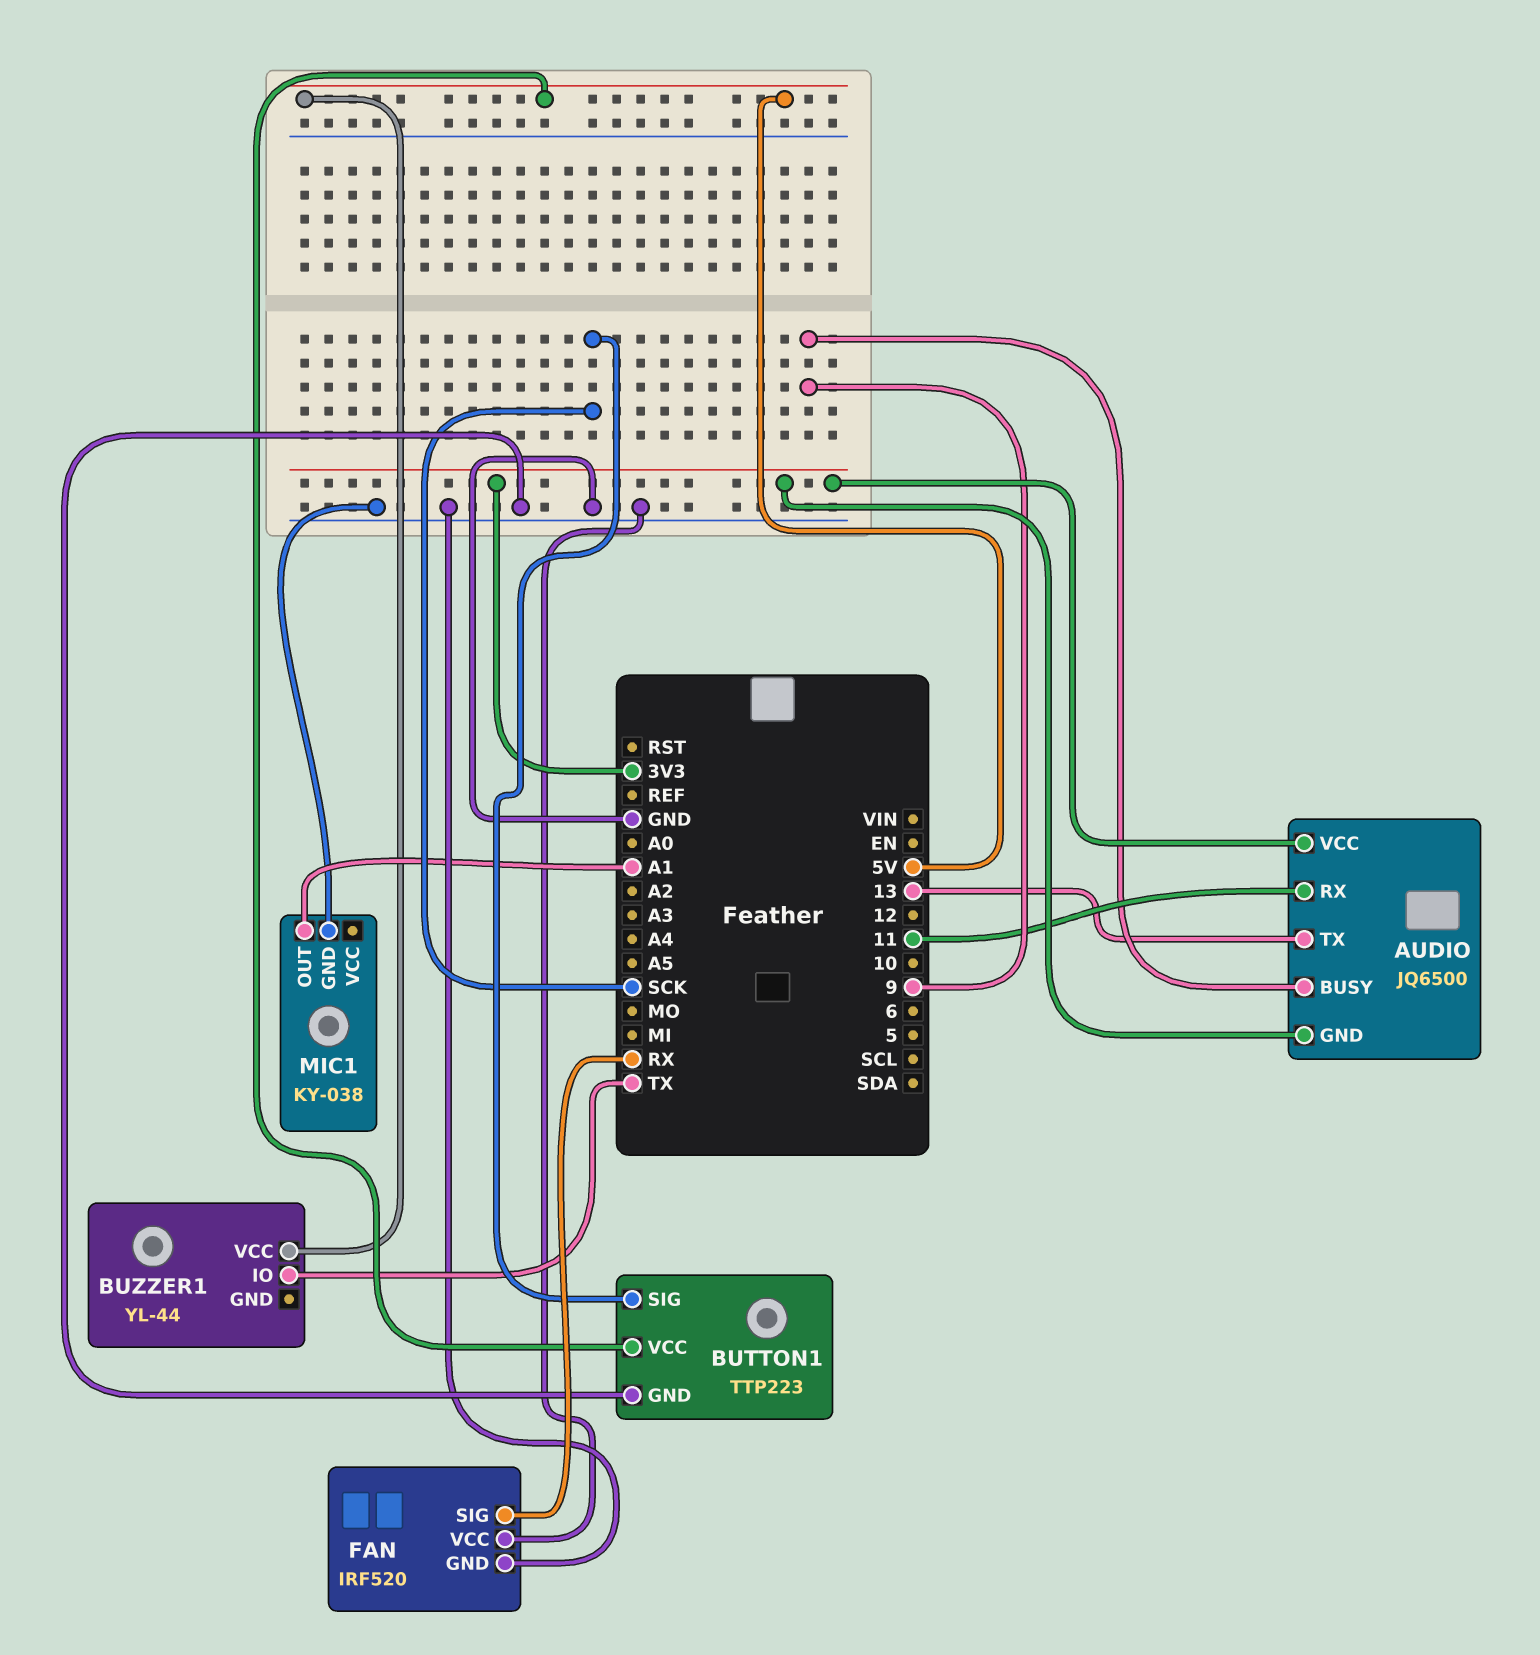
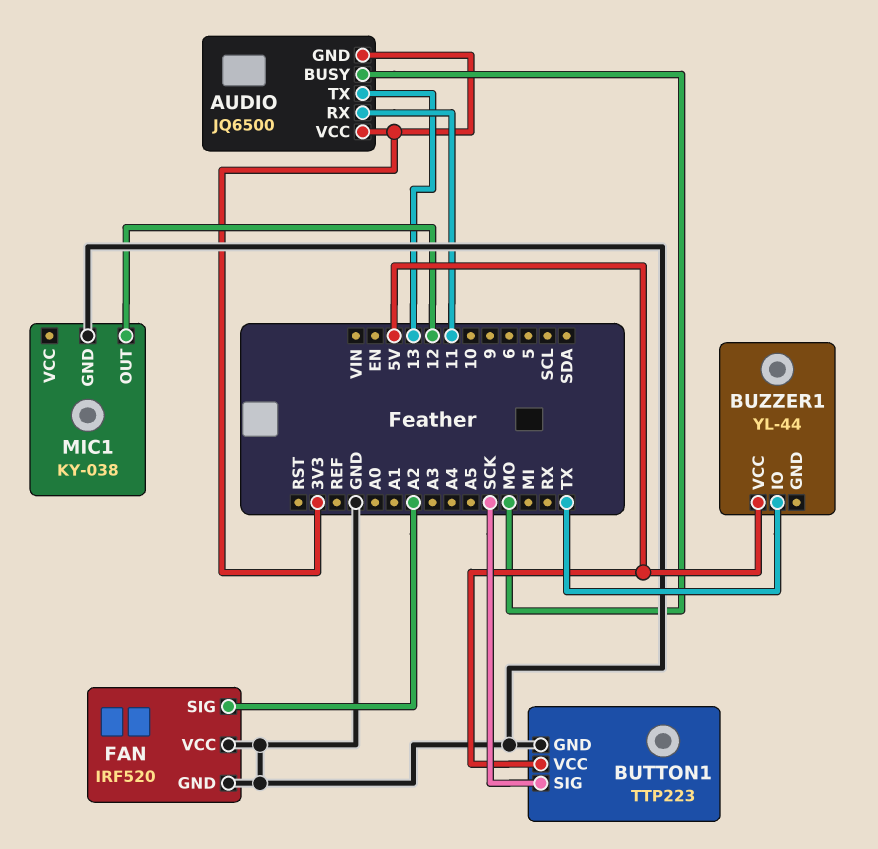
AUDIO pin BUSY: 9 -> MO
FAN pin SIG: RX -> A2
MIC1 pin OUT: A1 -> 12

